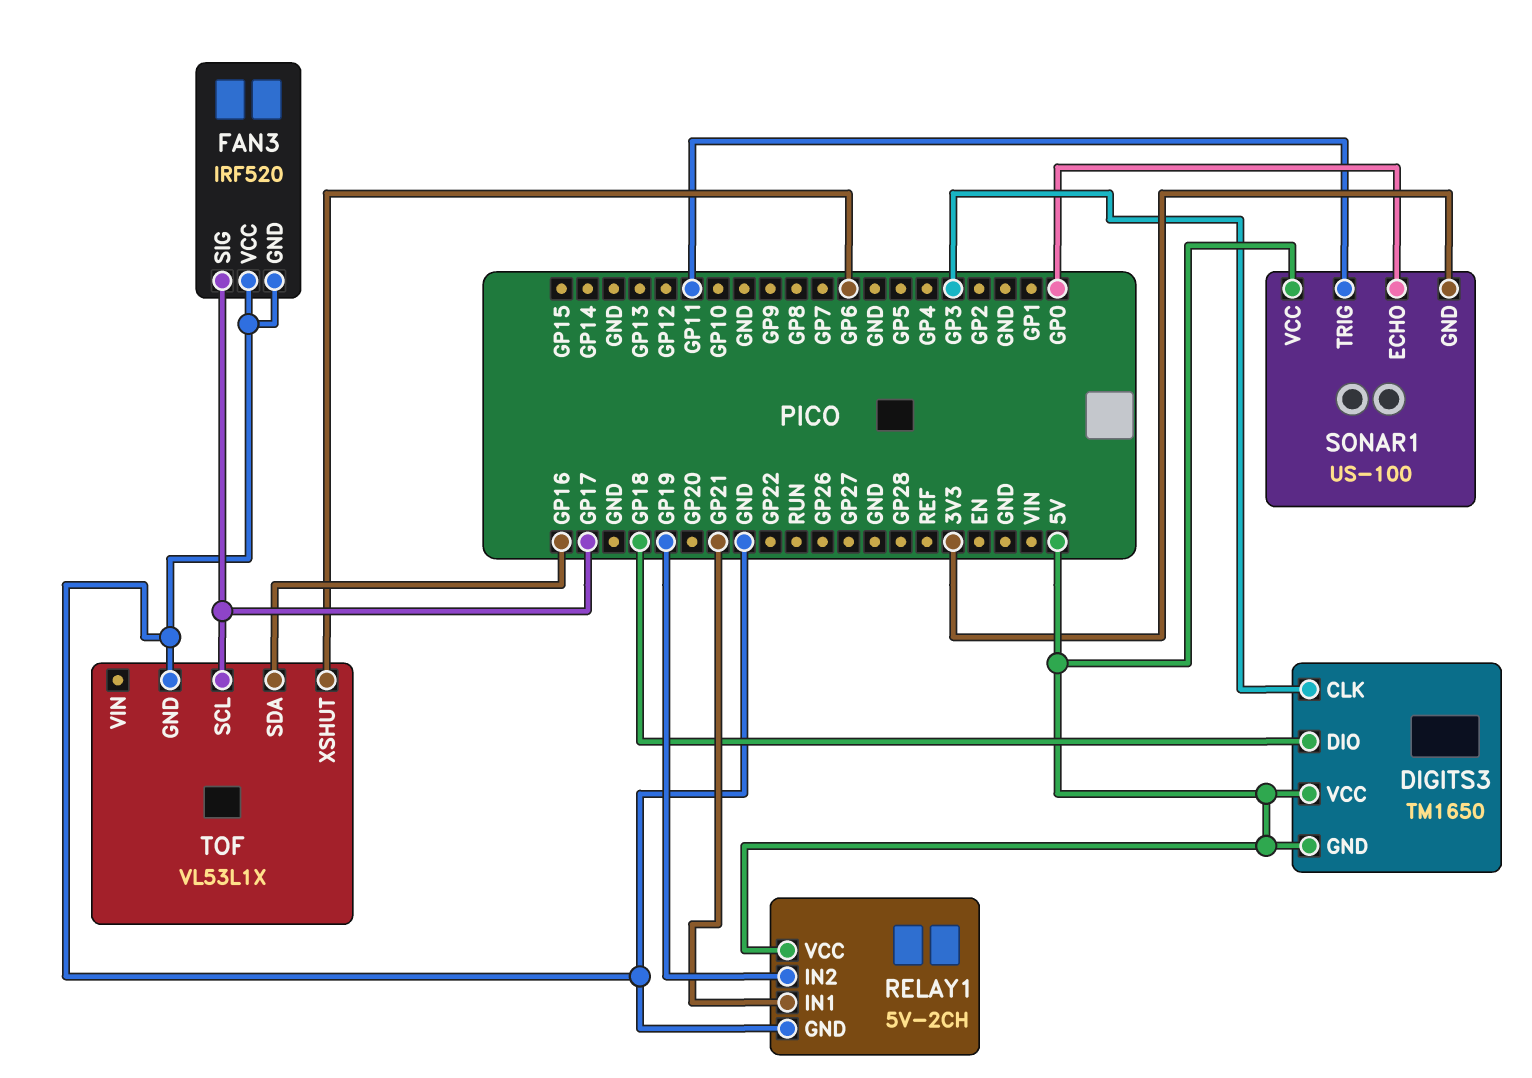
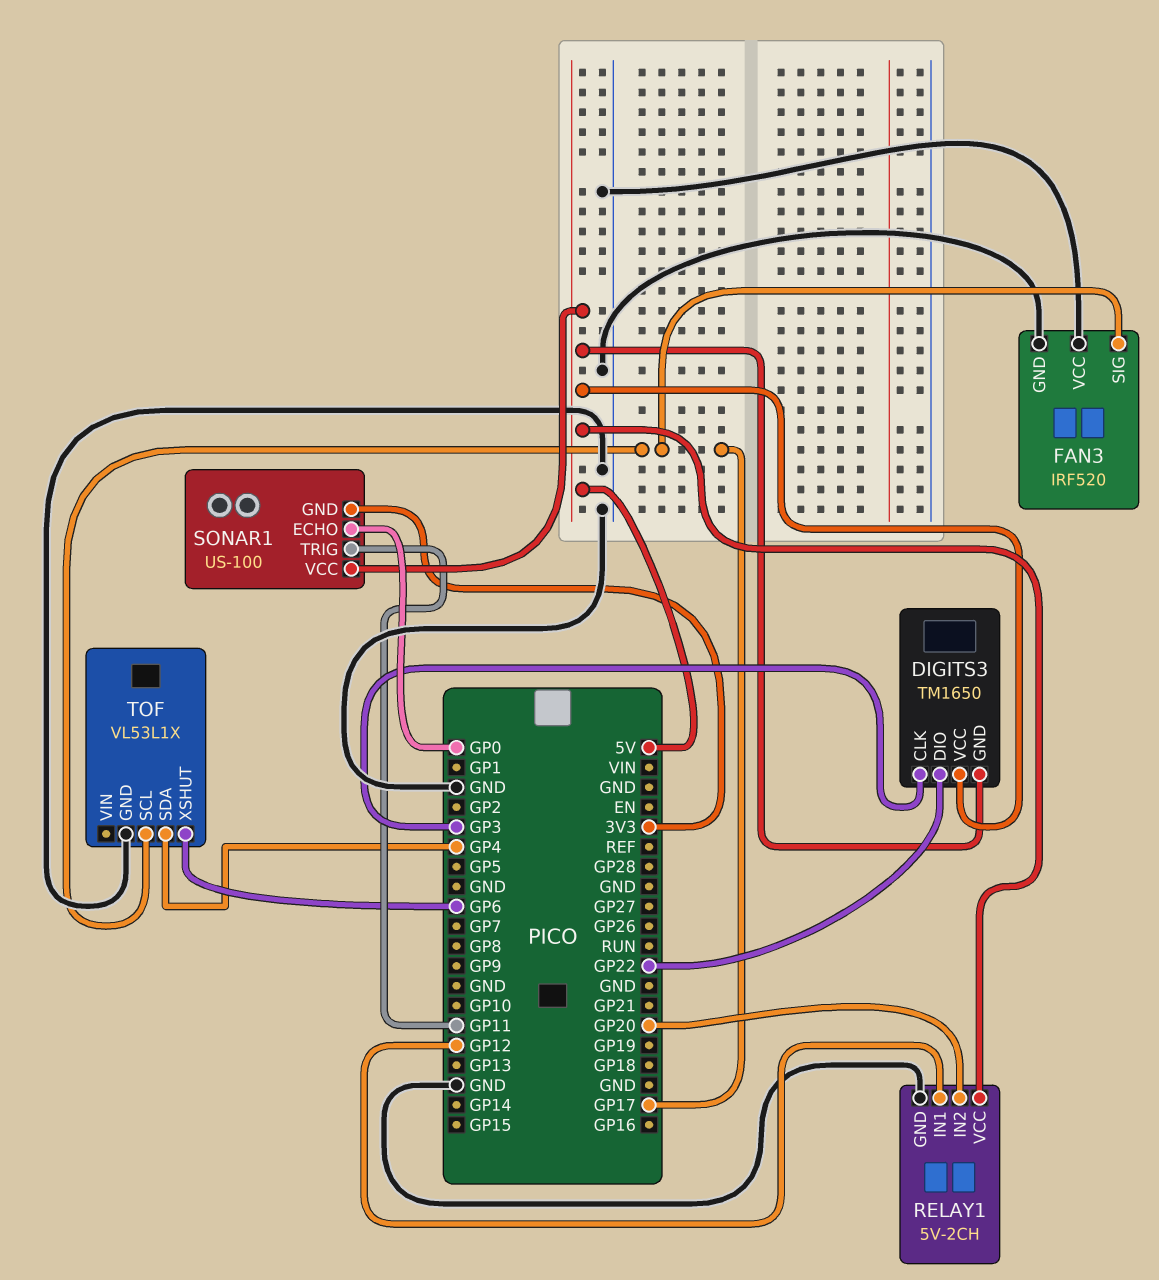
DIGITS3 pin DIO: GP18 -> GP22
RELAY1 pin IN1: GP21 -> GP12
RELAY1 pin IN2: GP19 -> GP20
TOF pin SDA: GP16 -> GP4

